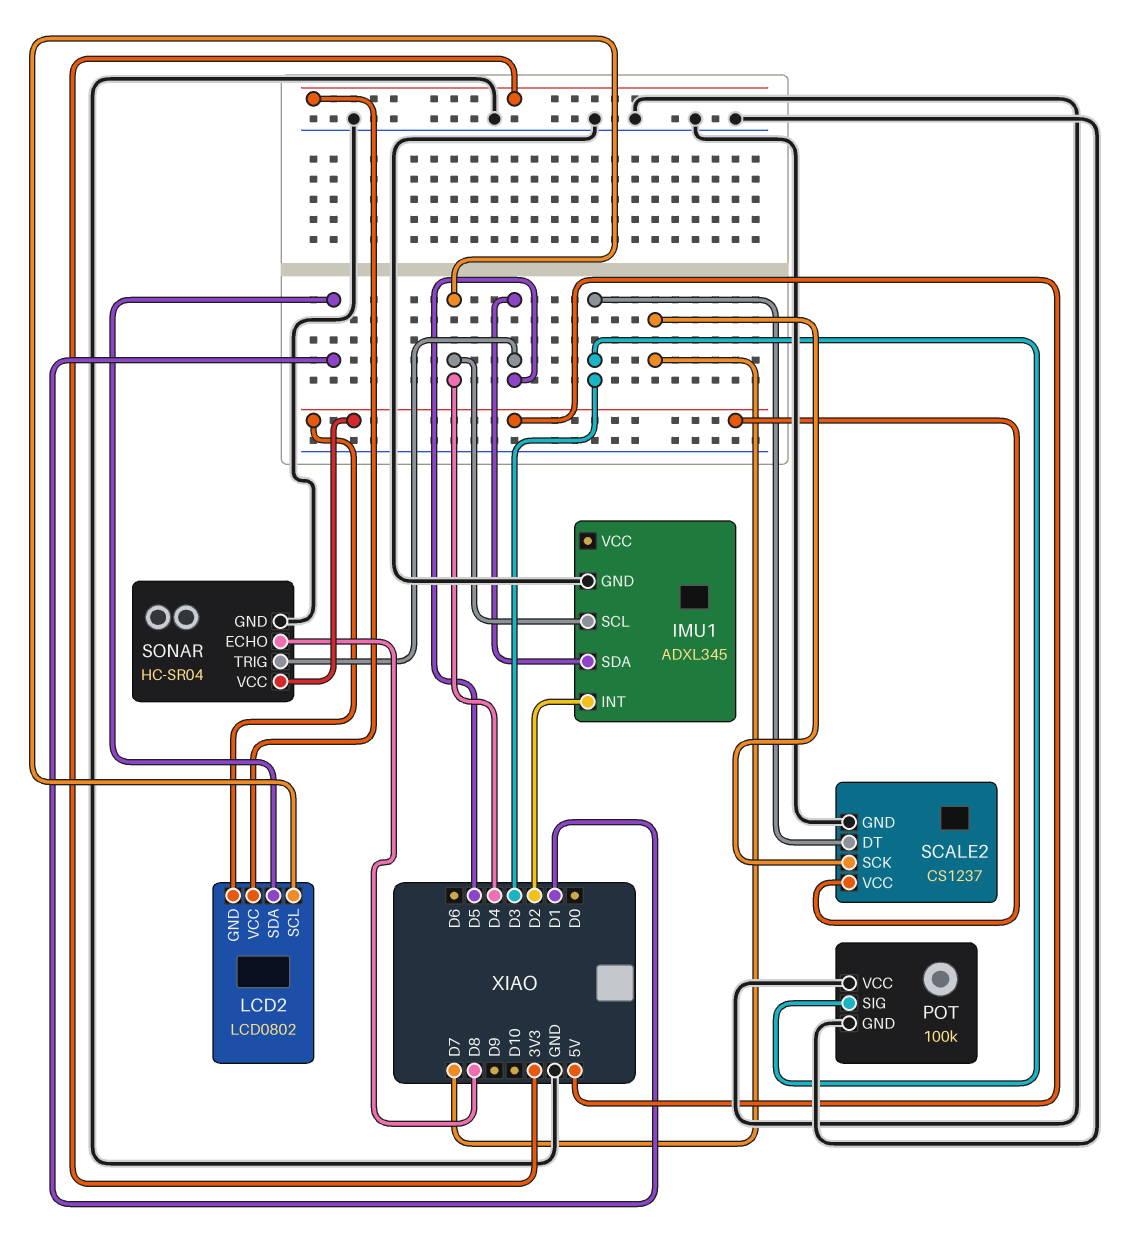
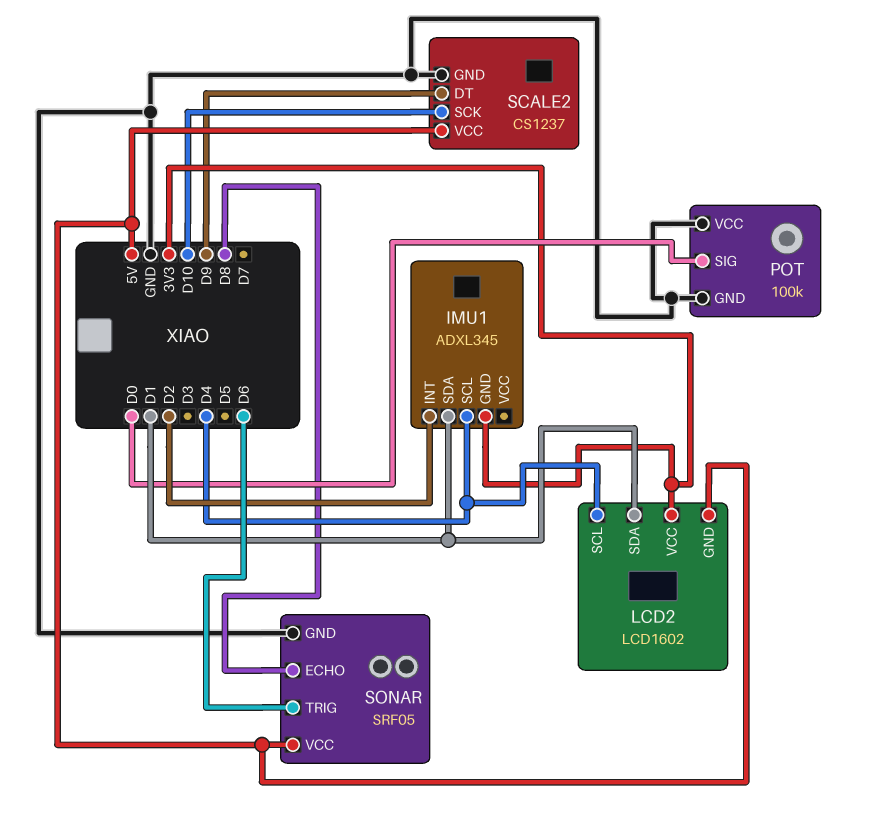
IMU1 pin GND: GND -> 3V3
IMU1 pin SDA: D5 -> D1
LCD2: LCD0802 -> LCD1602
POT pin SIG: D3 -> D0
SCALE2 pin DT: D3 -> D9
SCALE2 pin SCK: D7 -> D10
SONAR: HC-SR04 -> SRF05
SONAR pin TRIG: D5 -> D6

